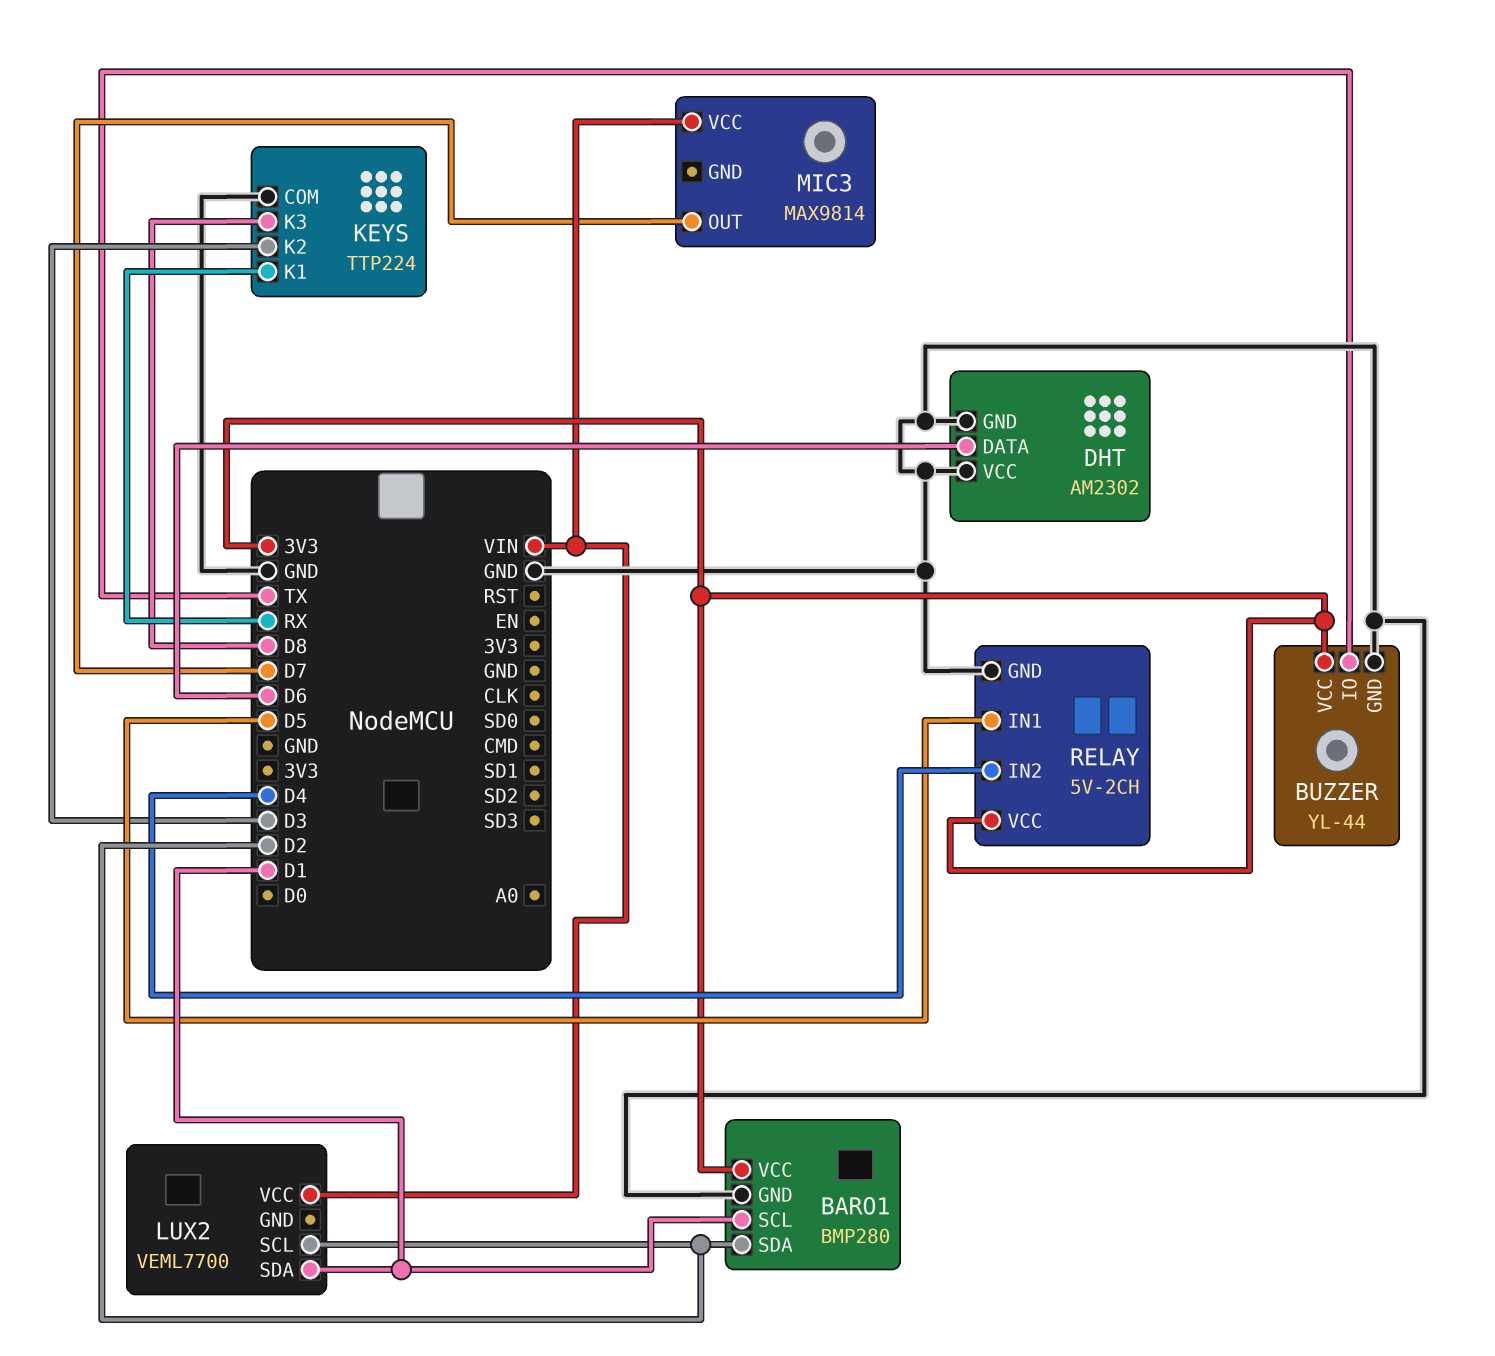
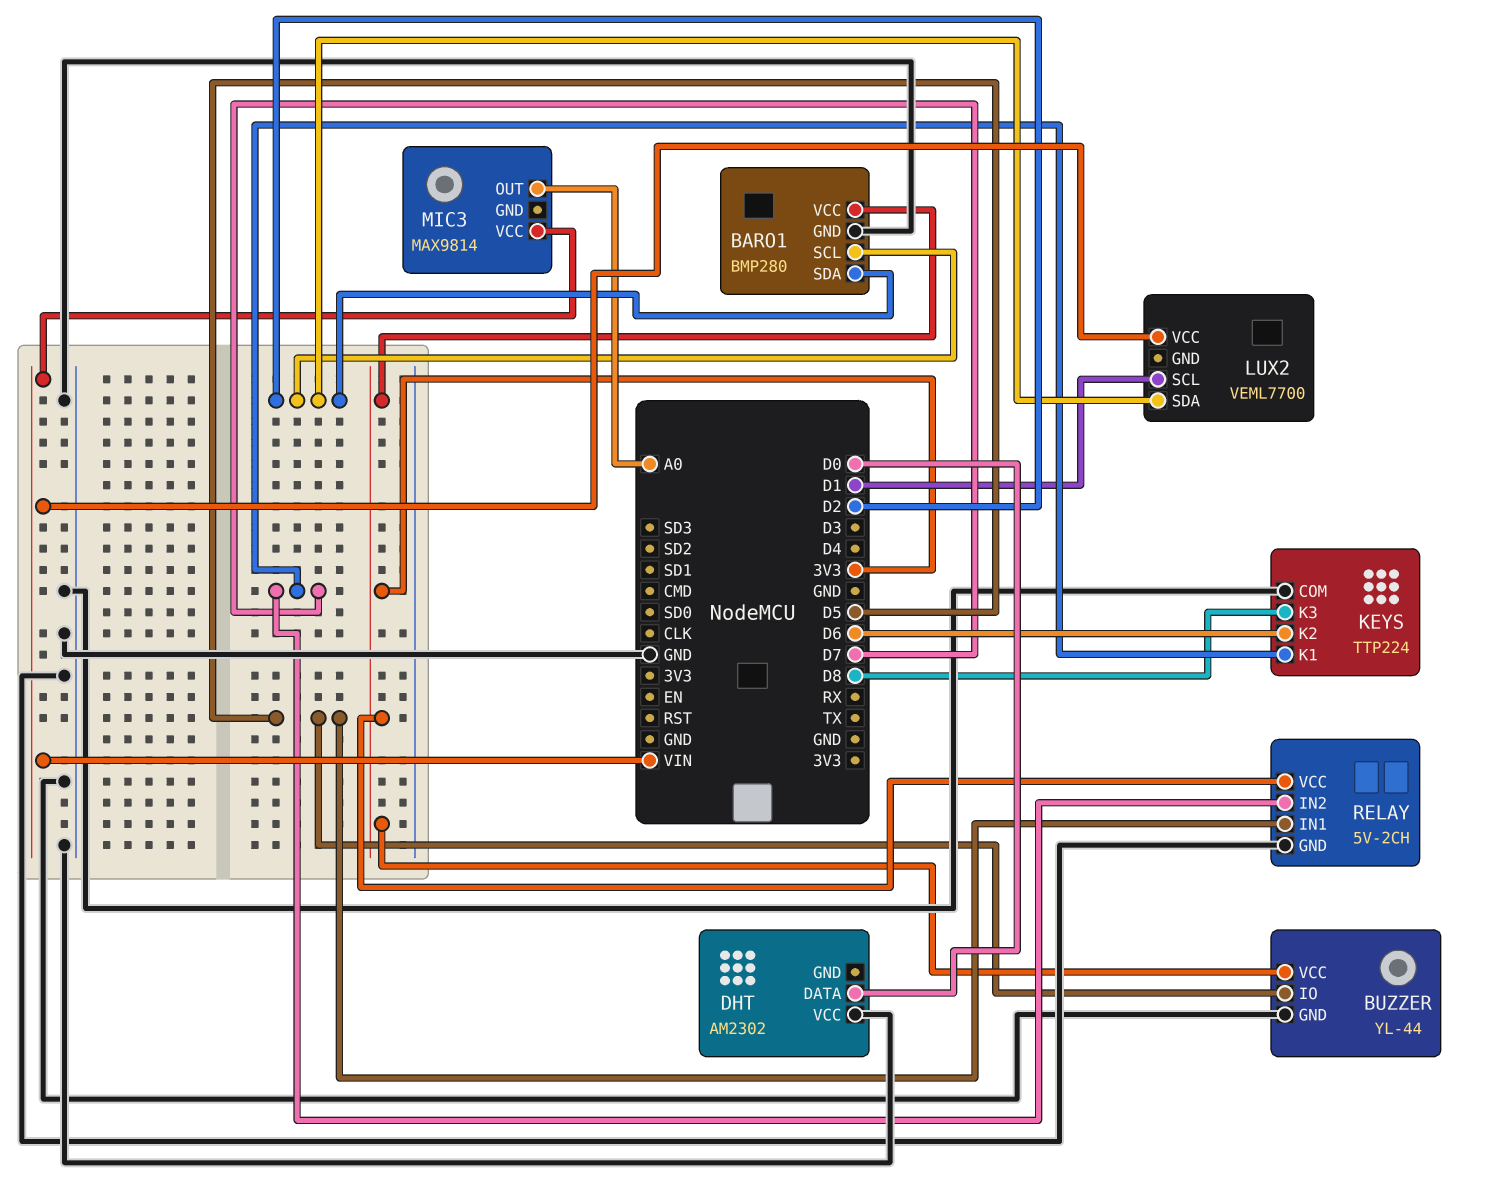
BARO1 pin SCL: D1 -> D2
BUZZER pin IO: TX -> D5
DHT pin DATA: D6 -> D0
DHT pin GND: GND -> none
KEYS pin K1: RX -> D7
KEYS pin K2: D3 -> D6
LUX2 pin SCL: D2 -> D1
LUX2 pin SDA: D1 -> D2
MIC3 pin OUT: D7 -> A0
RELAY pin IN2: D4 -> D7

